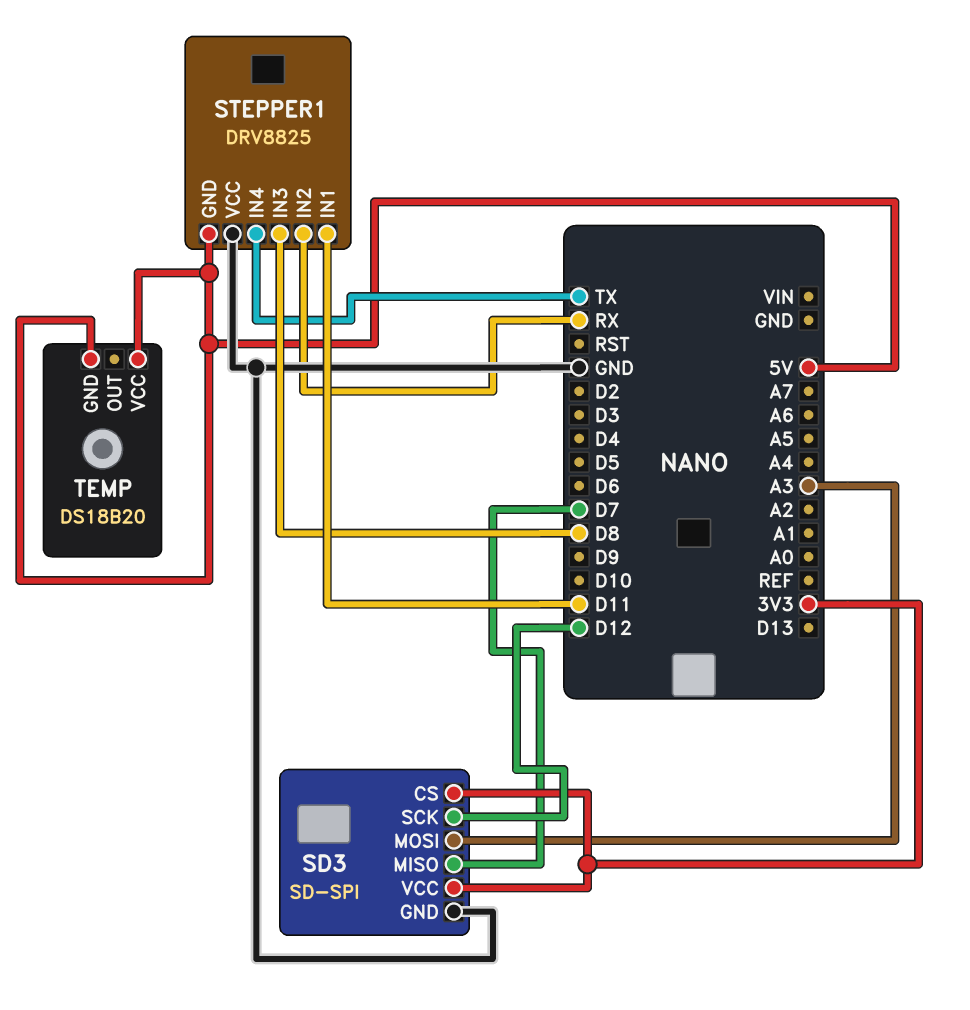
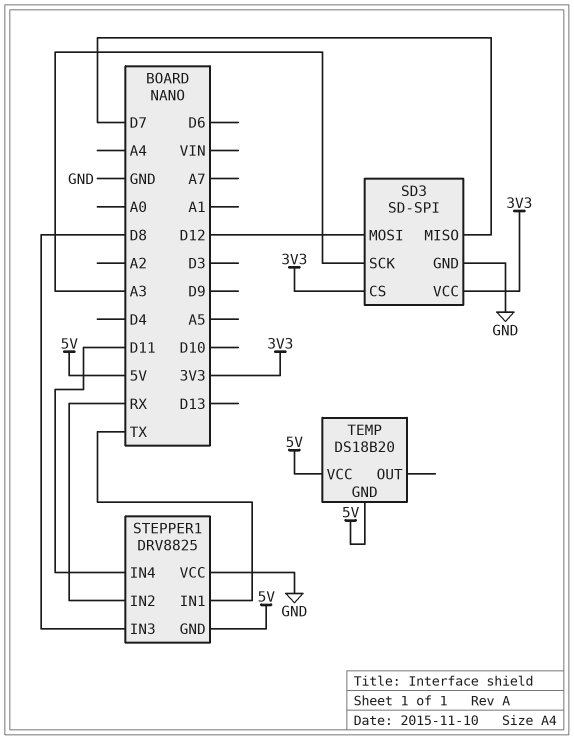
SD3 pin MOSI: A3 -> D12
SD3 pin SCK: D12 -> A3
STEPPER1 pin IN1: D11 -> TX
STEPPER1 pin IN4: TX -> D11

